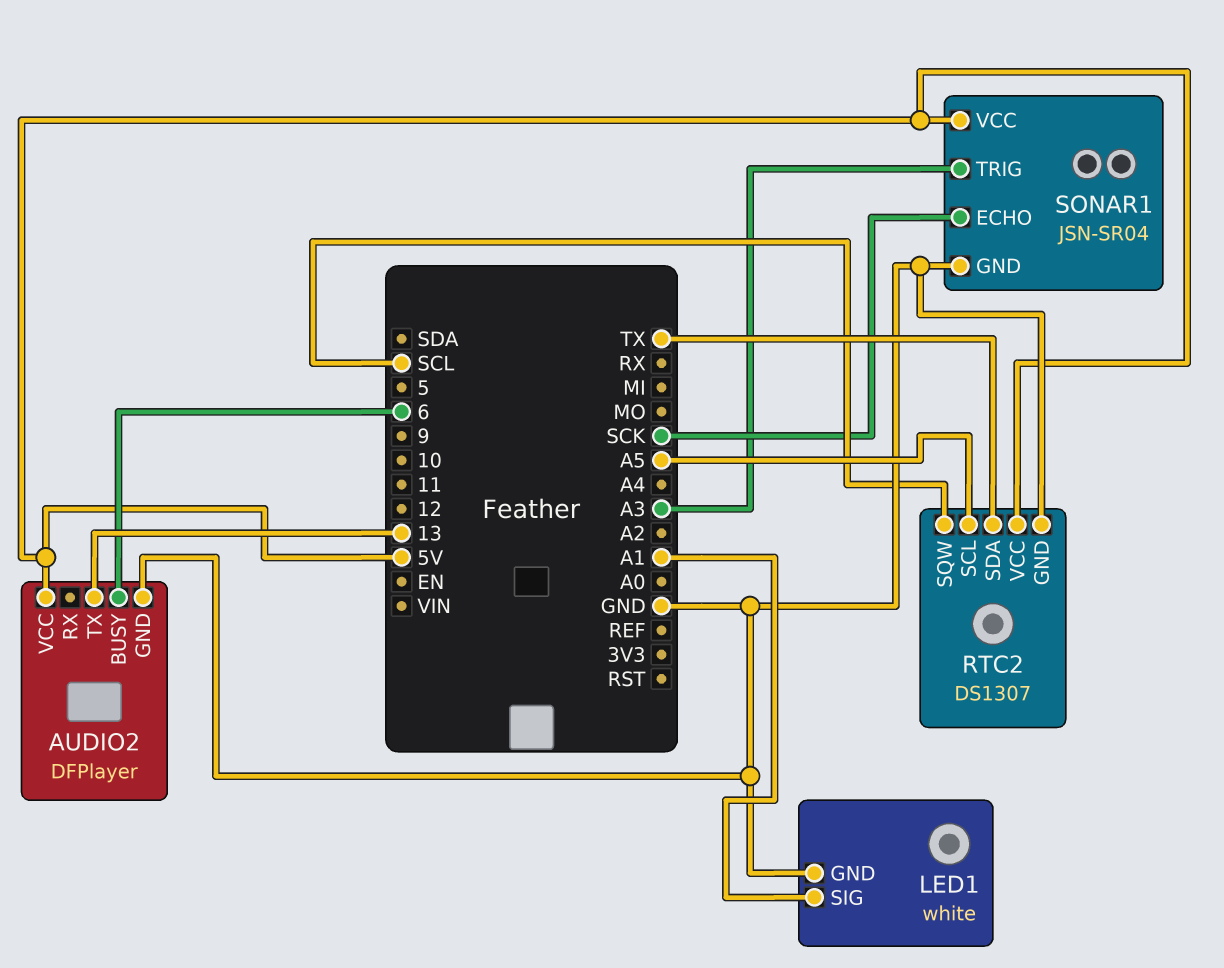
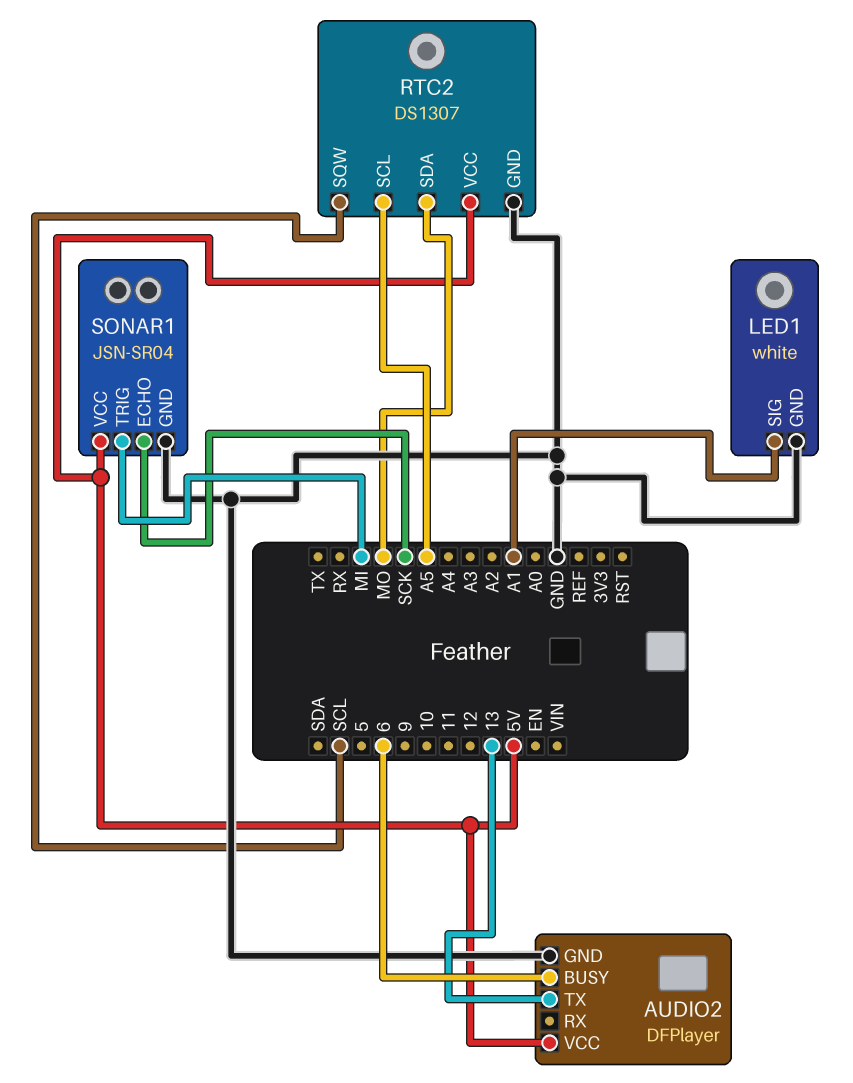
RTC2 pin SDA: TX -> MO
SONAR1 pin TRIG: A3 -> MI

